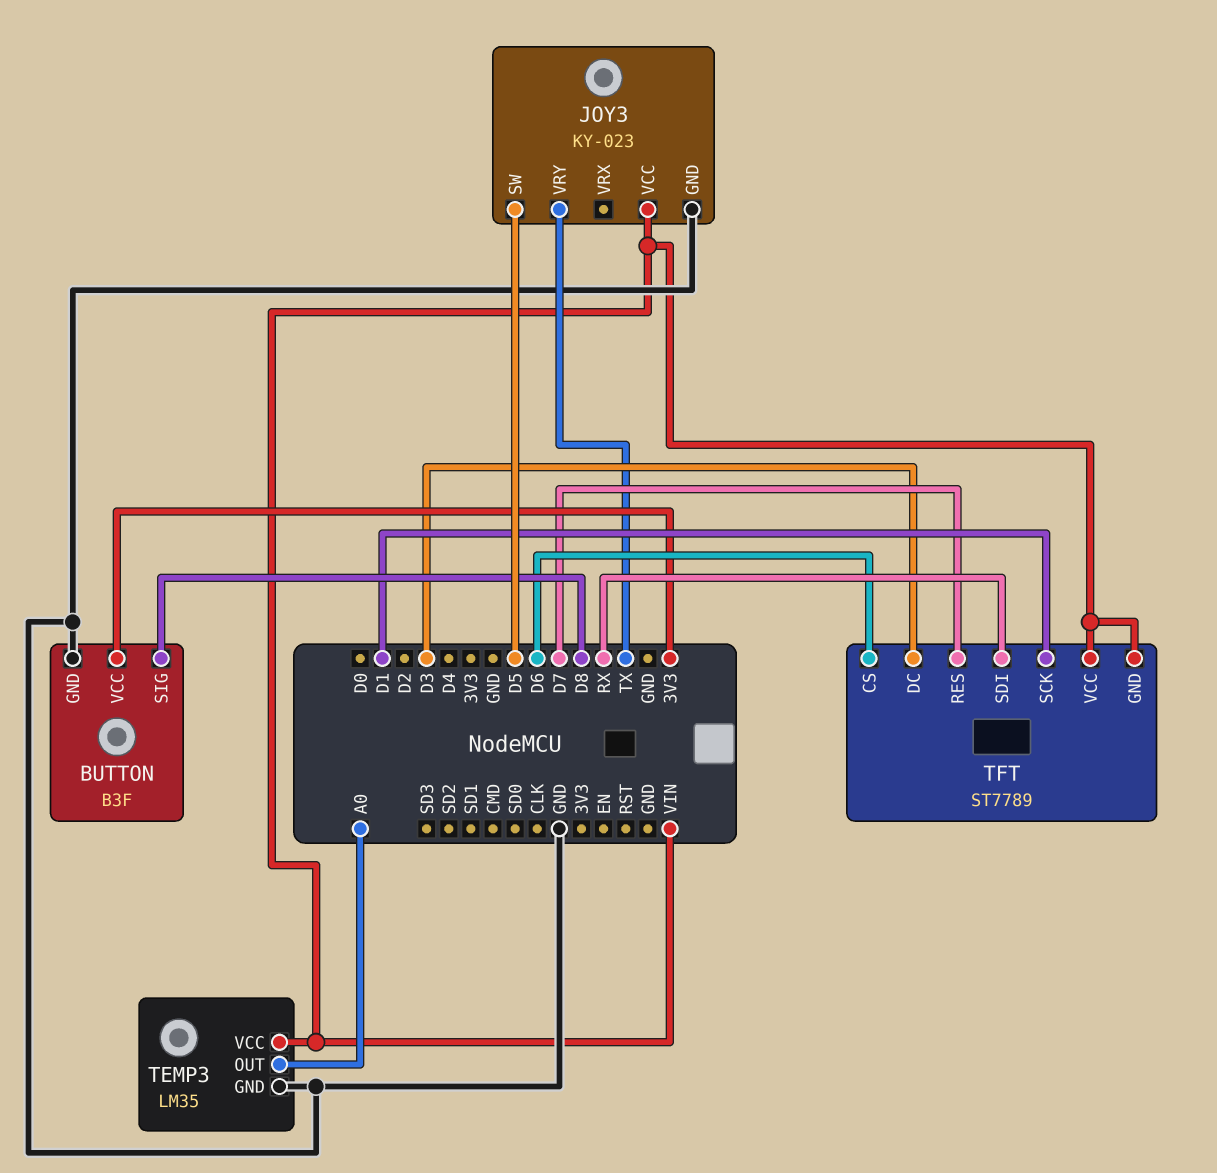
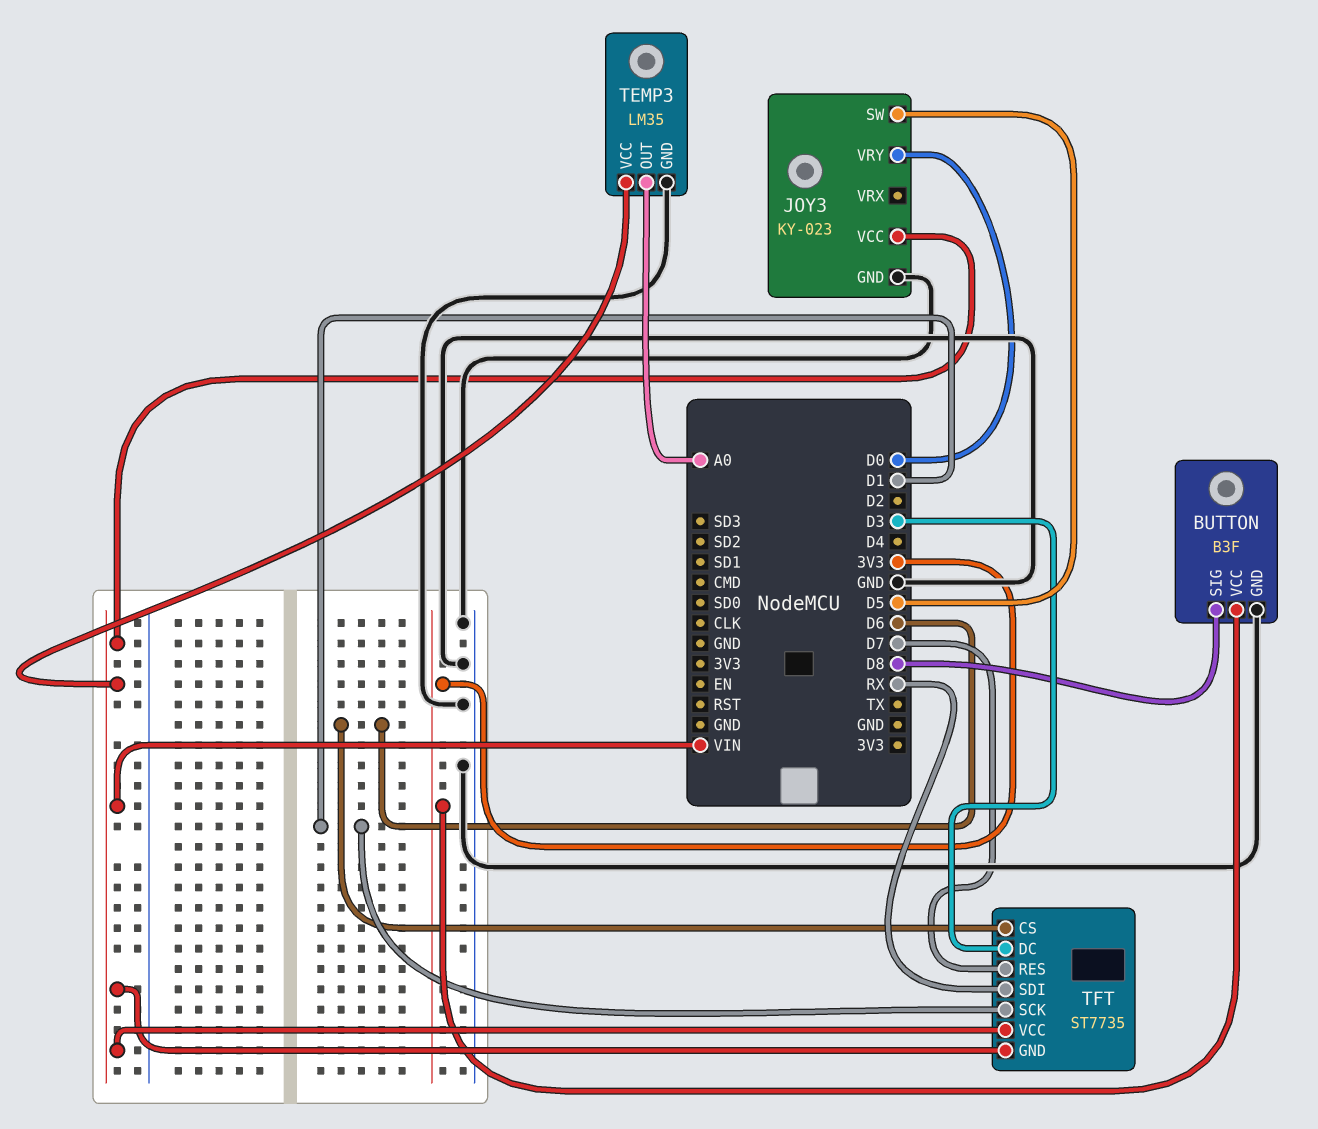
JOY3 pin VRY: TX -> D0
TFT: ST7789 -> ST7735

